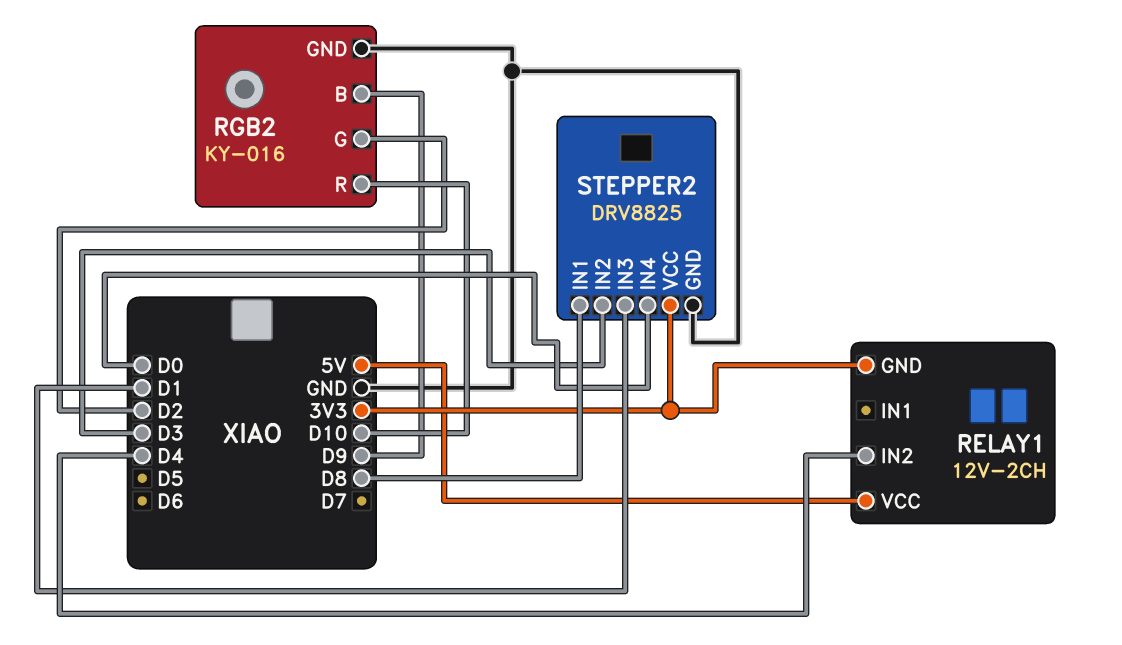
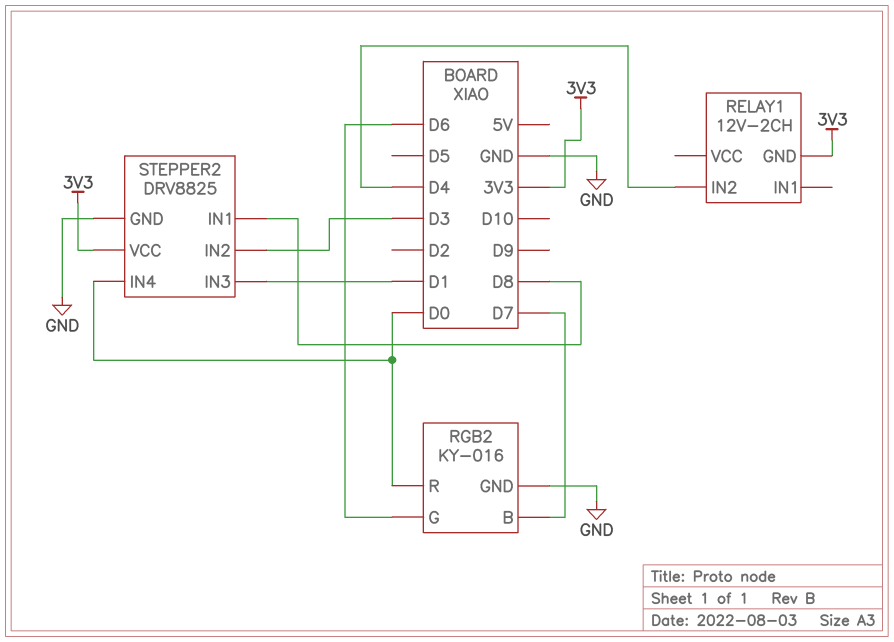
RELAY1 pin VCC: 5V -> none
RGB2 pin B: D9 -> D7
RGB2 pin G: D2 -> D6
RGB2 pin R: D10 -> D0

